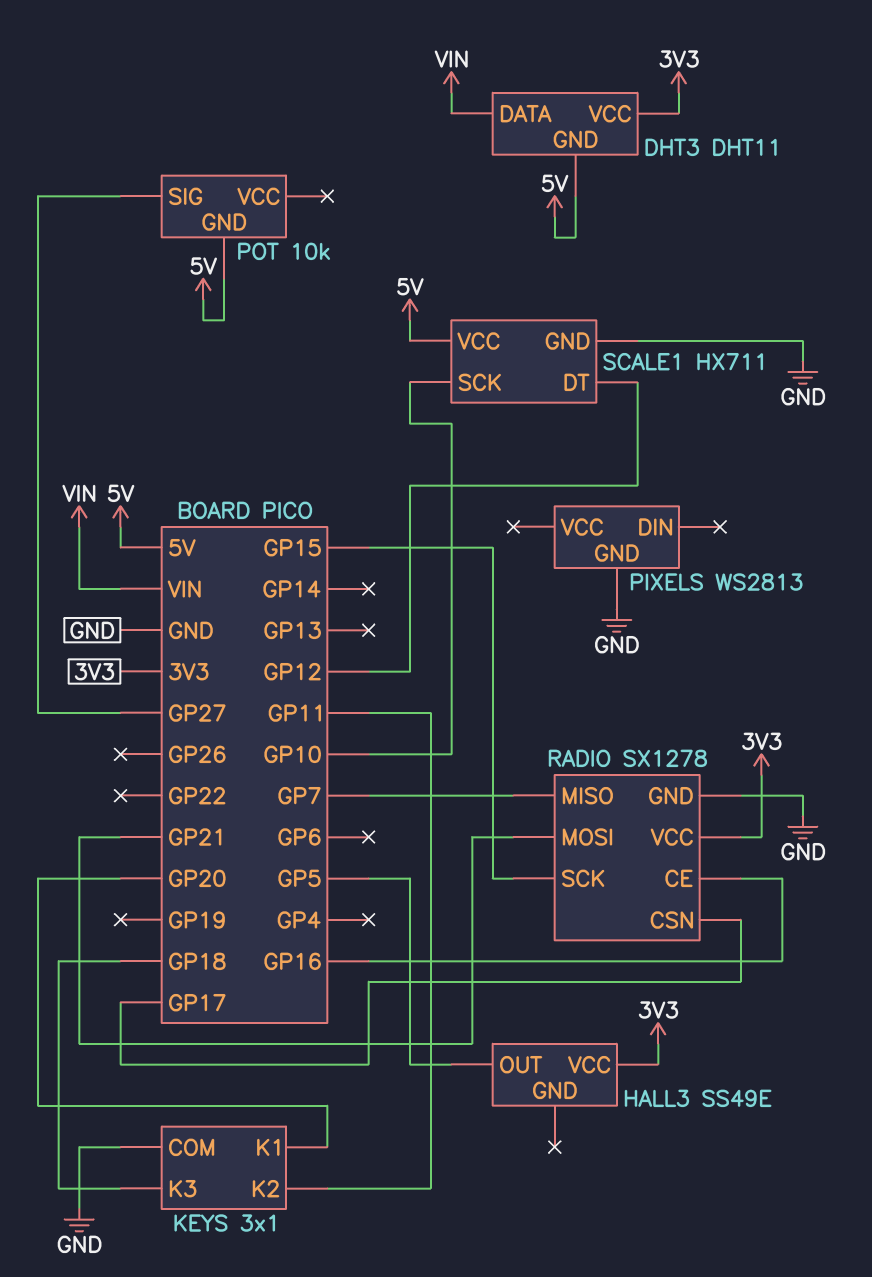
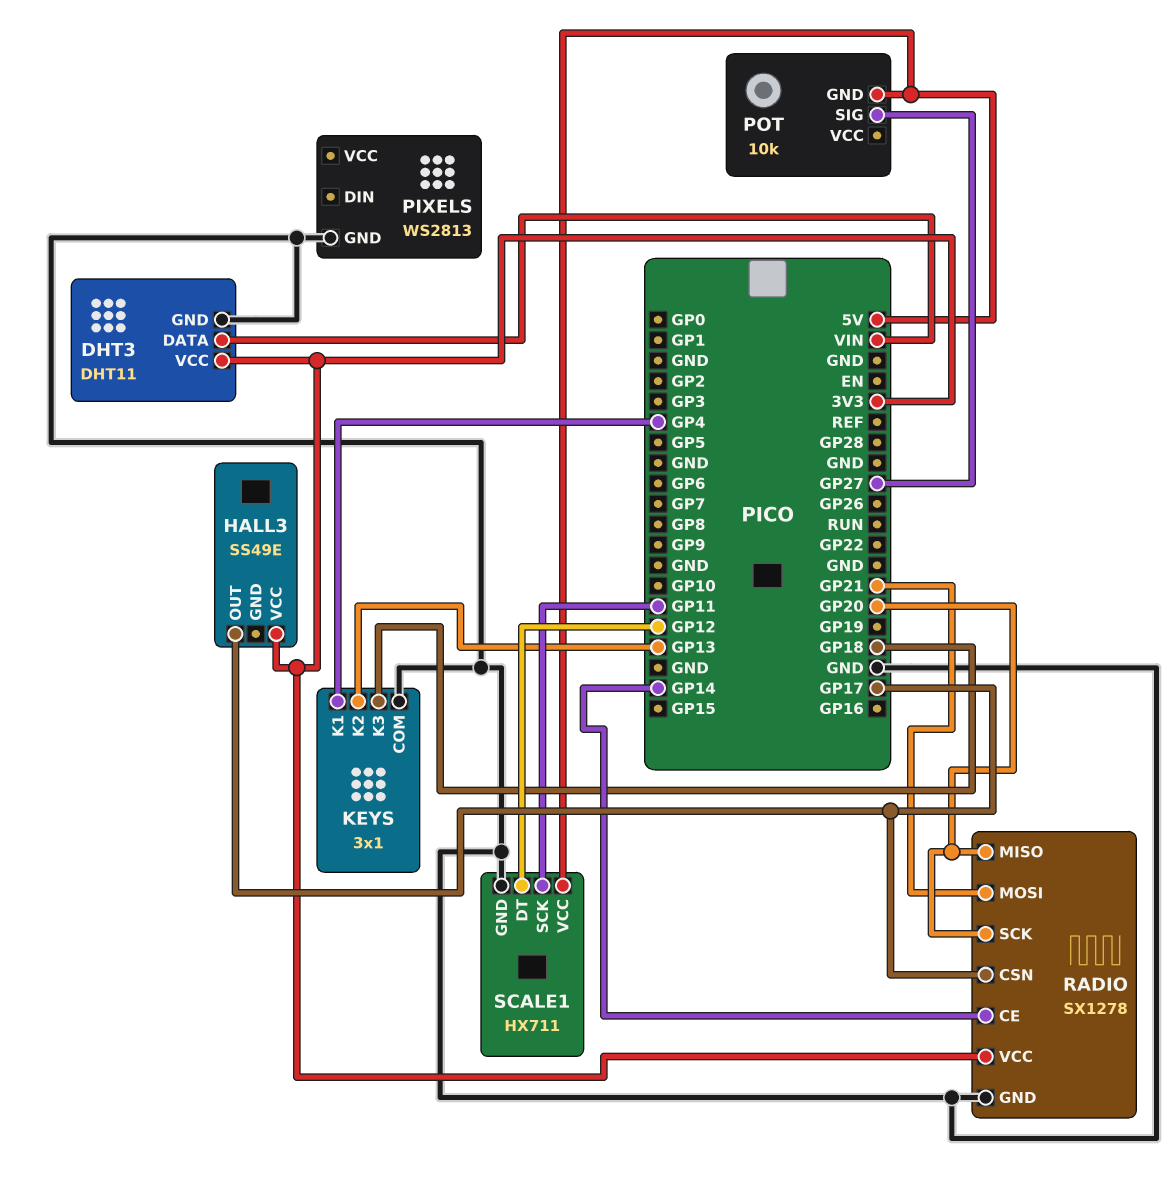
DHT3 pin GND: 5V -> GND
HALL3 pin OUT: GP5 -> GP17
KEYS pin K1: GP20 -> GP4
KEYS pin K2: GP11 -> GP13
RADIO pin CE: GP16 -> GP14
RADIO pin MISO: GP7 -> GP20
RADIO pin SCK: GP15 -> GP20
SCALE1 pin SCK: GP10 -> GP11

